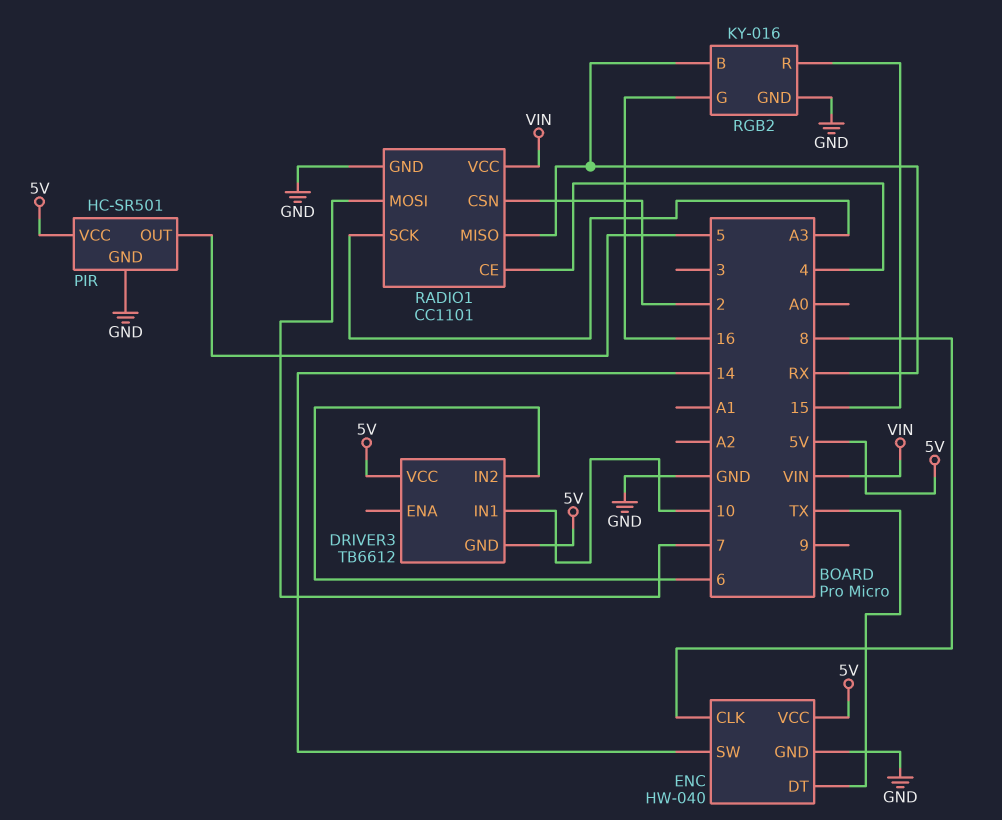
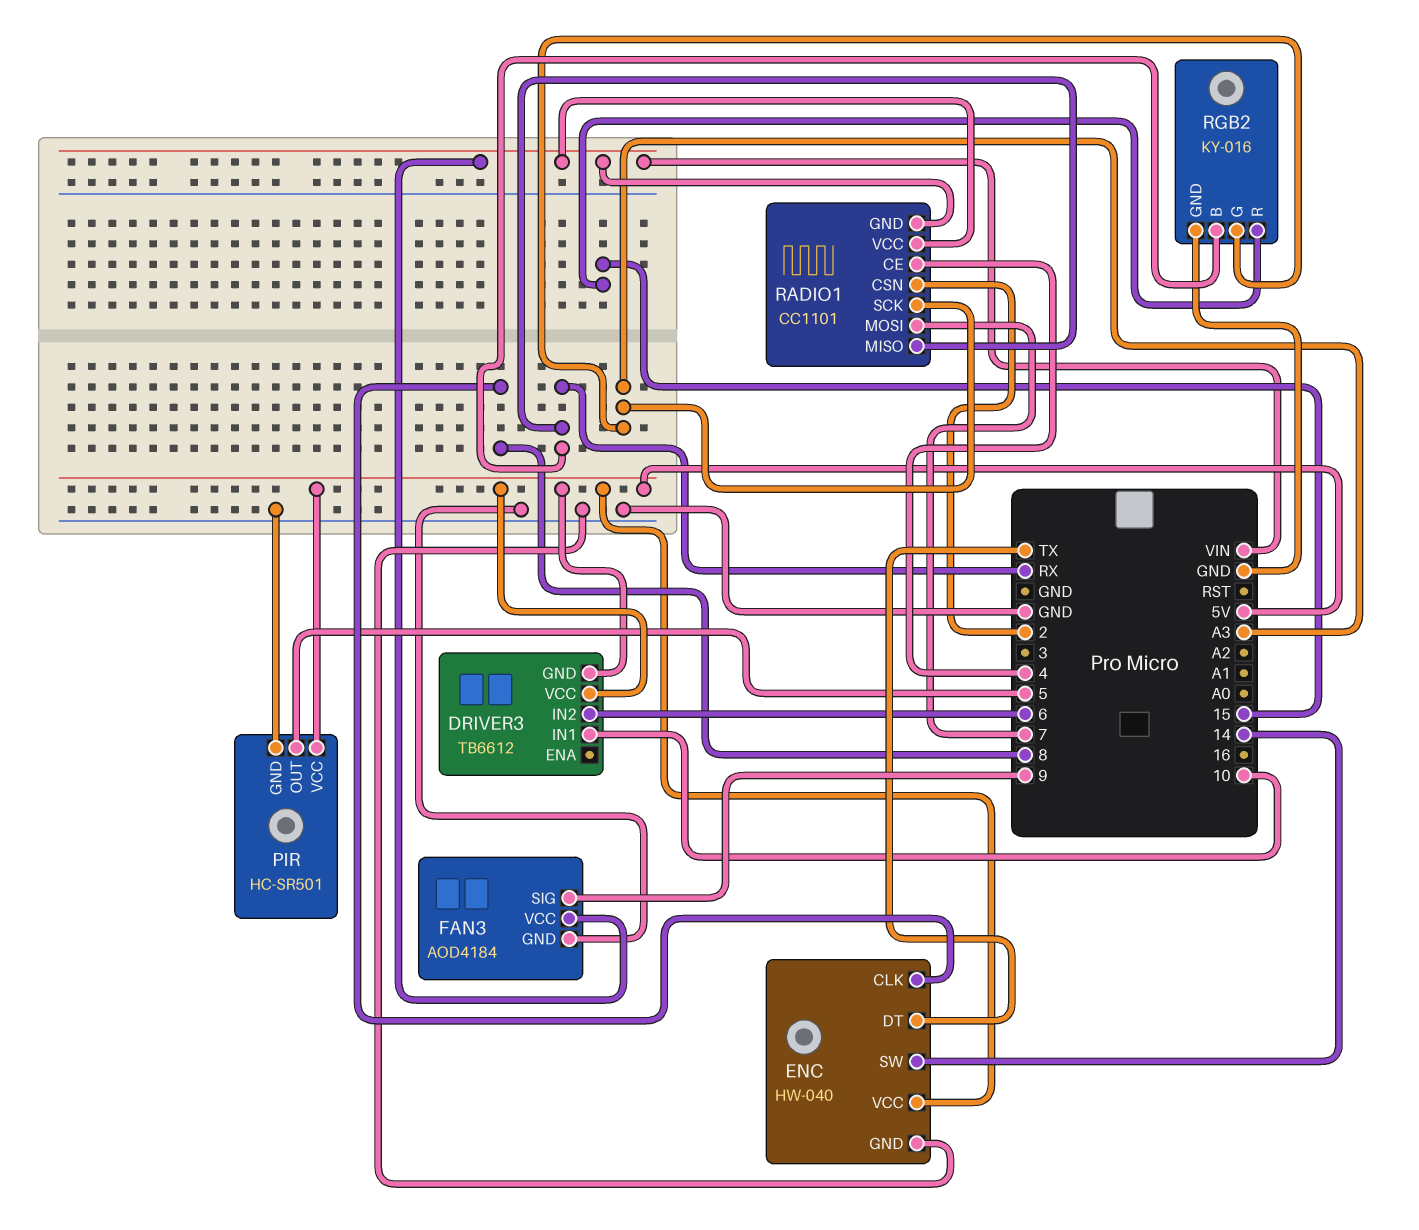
FAN3: none -> AOD4184
FAN3 pin GND: none -> GND
FAN3 pin SIG: none -> 9
FAN3 pin VCC: none -> VIN
RADIO1 pin GND: GND -> VIN
RGB2 pin G: 16 -> A3

